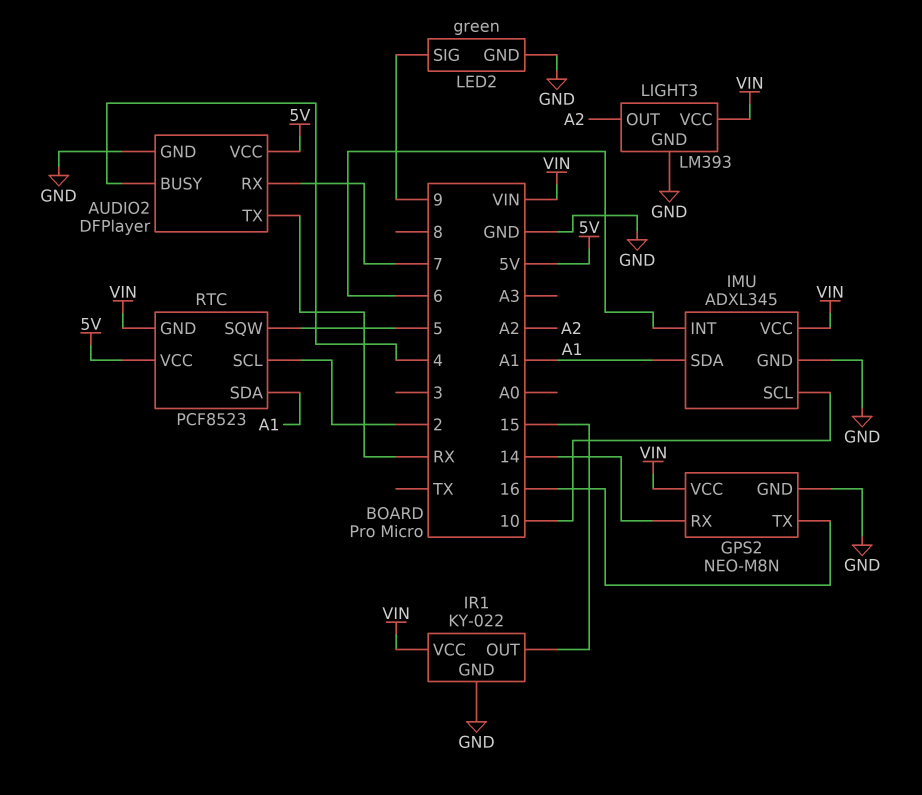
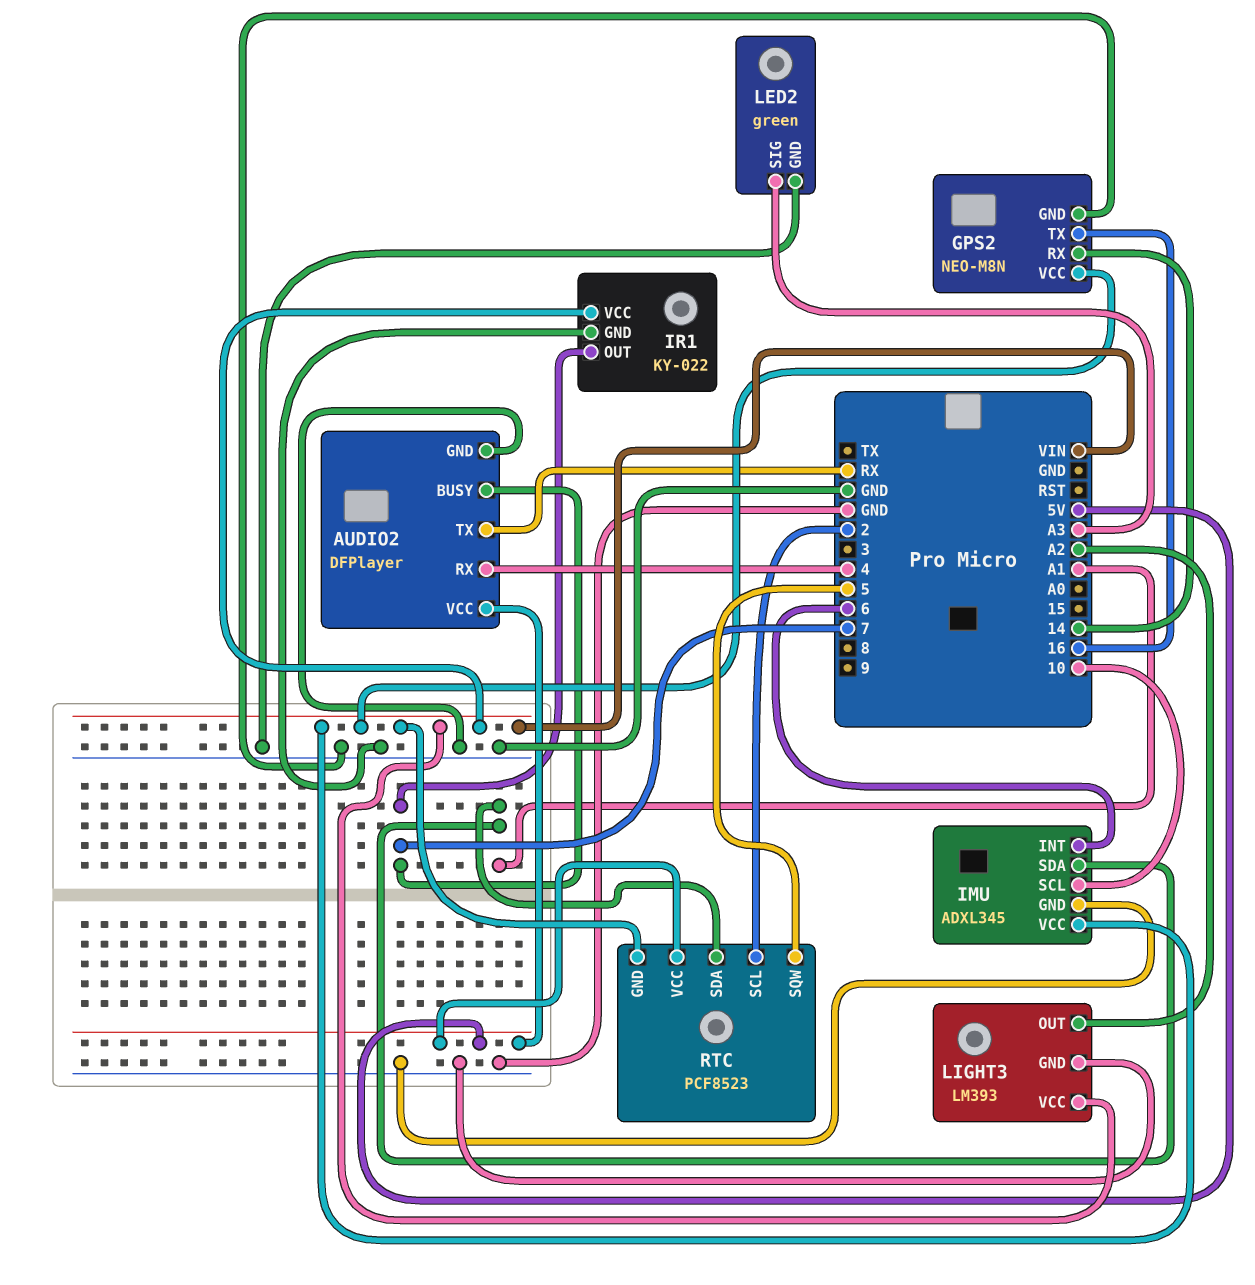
AUDIO2 pin BUSY: 4 -> 7
AUDIO2 pin RX: 7 -> 4
IR1 pin OUT: 15 -> 7
LED2 pin SIG: 9 -> A3

